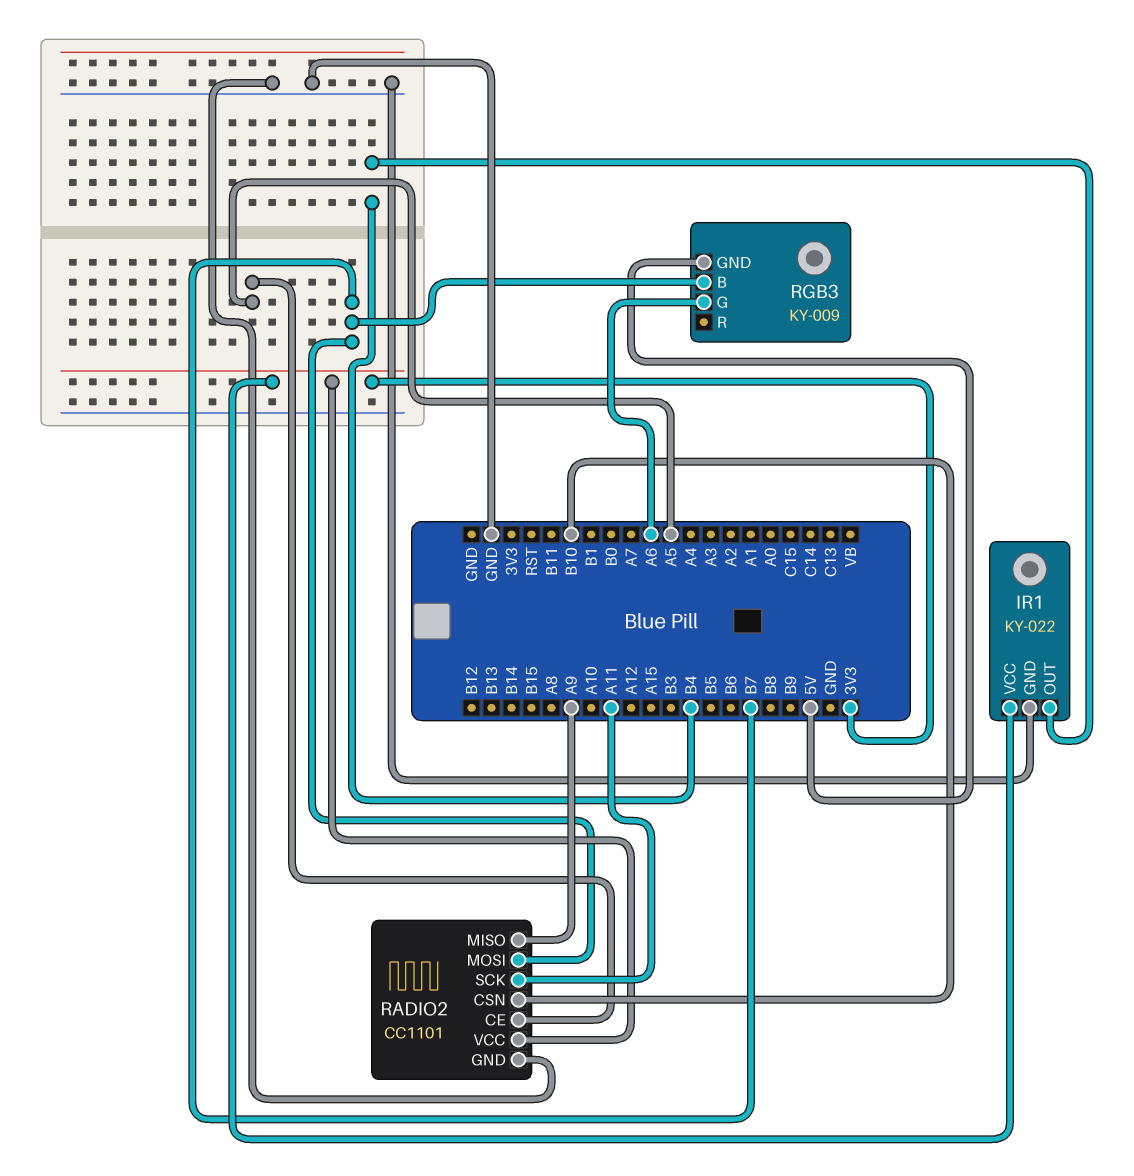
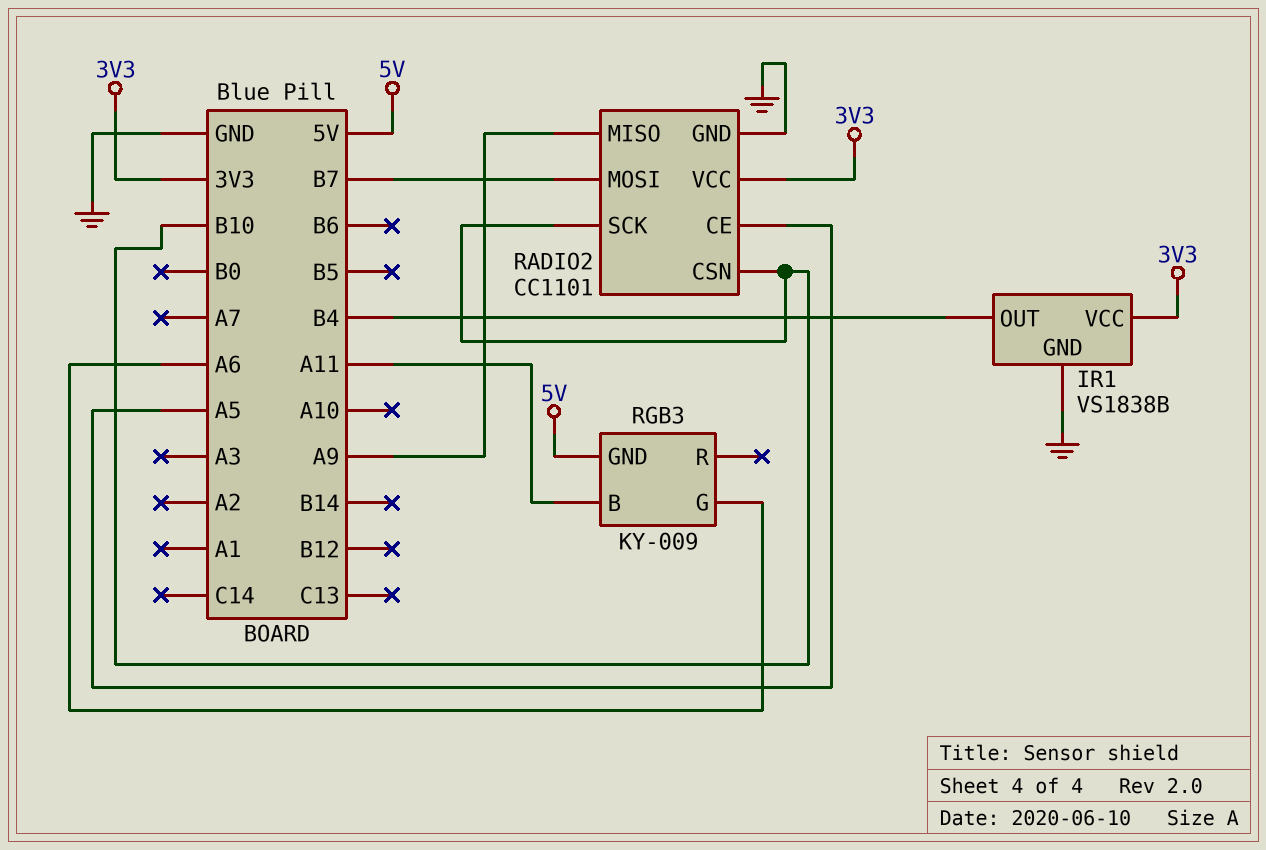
IR1: KY-022 -> VS1838B
RADIO2 pin SCK: A11 -> B10
RGB3 pin B: B7 -> A11

